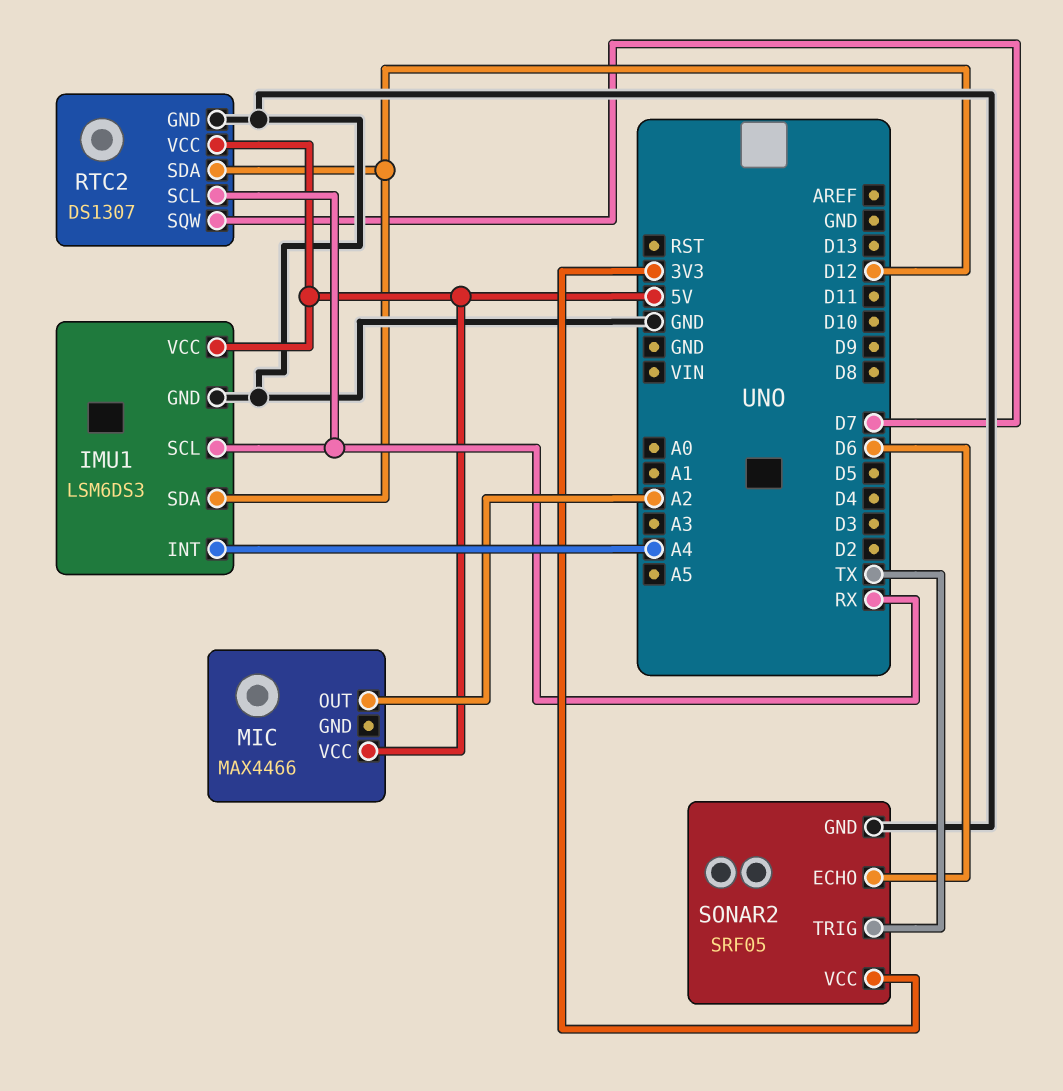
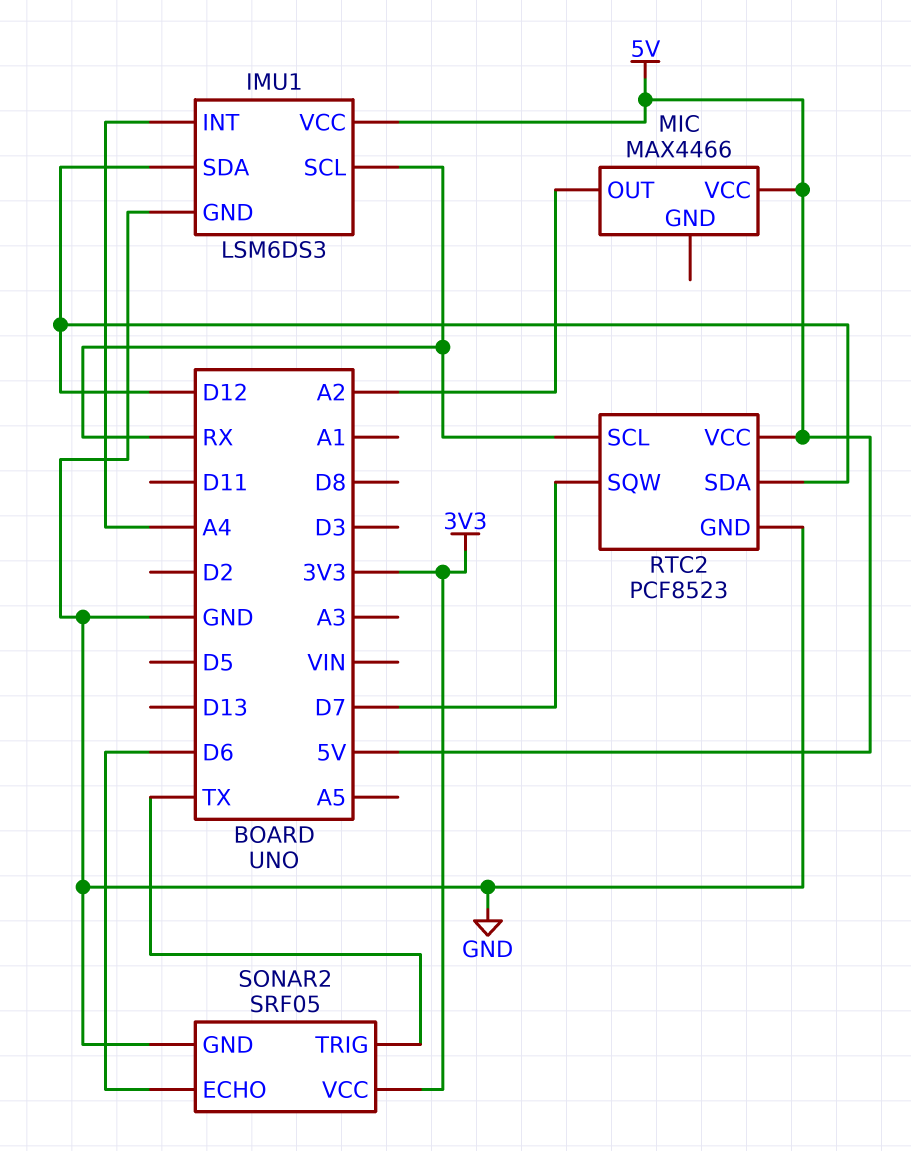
RTC2: DS1307 -> PCF8523

